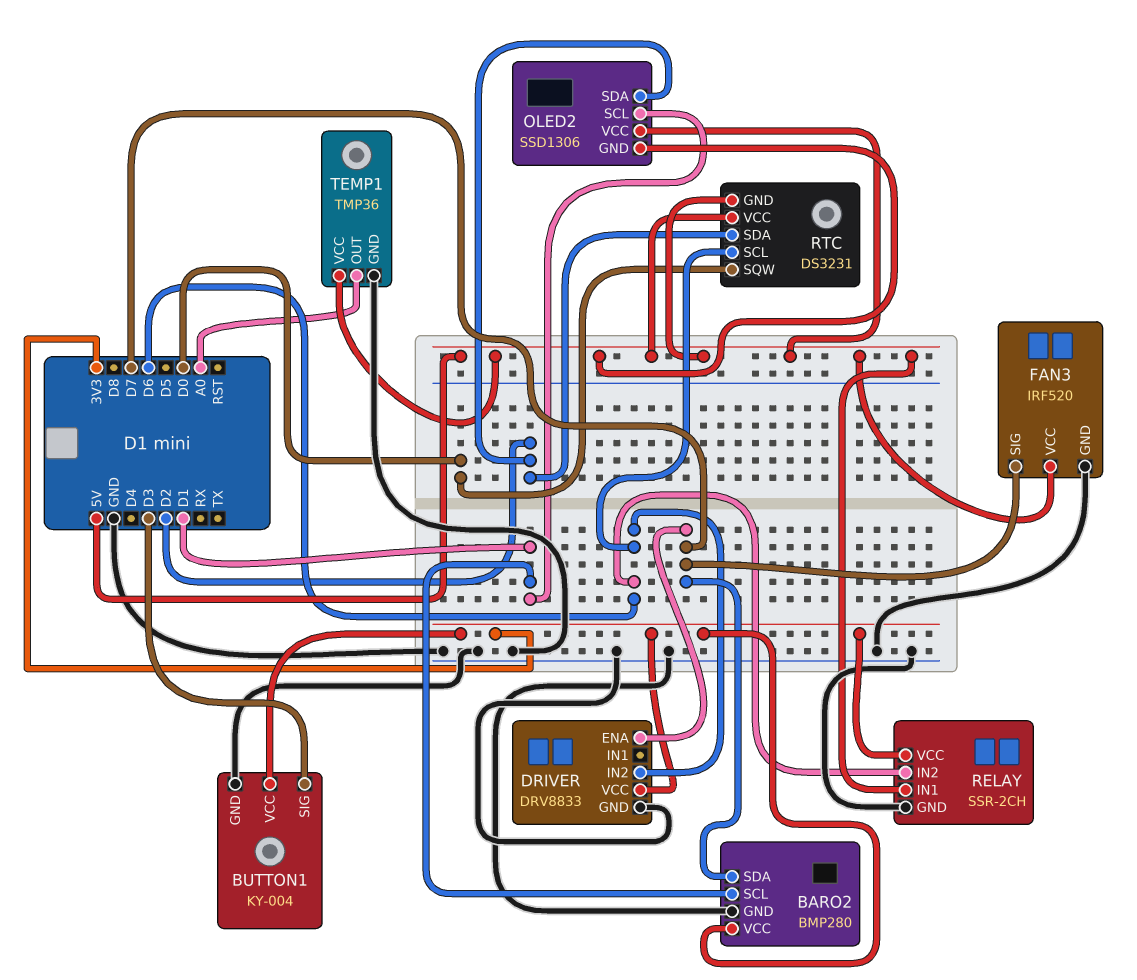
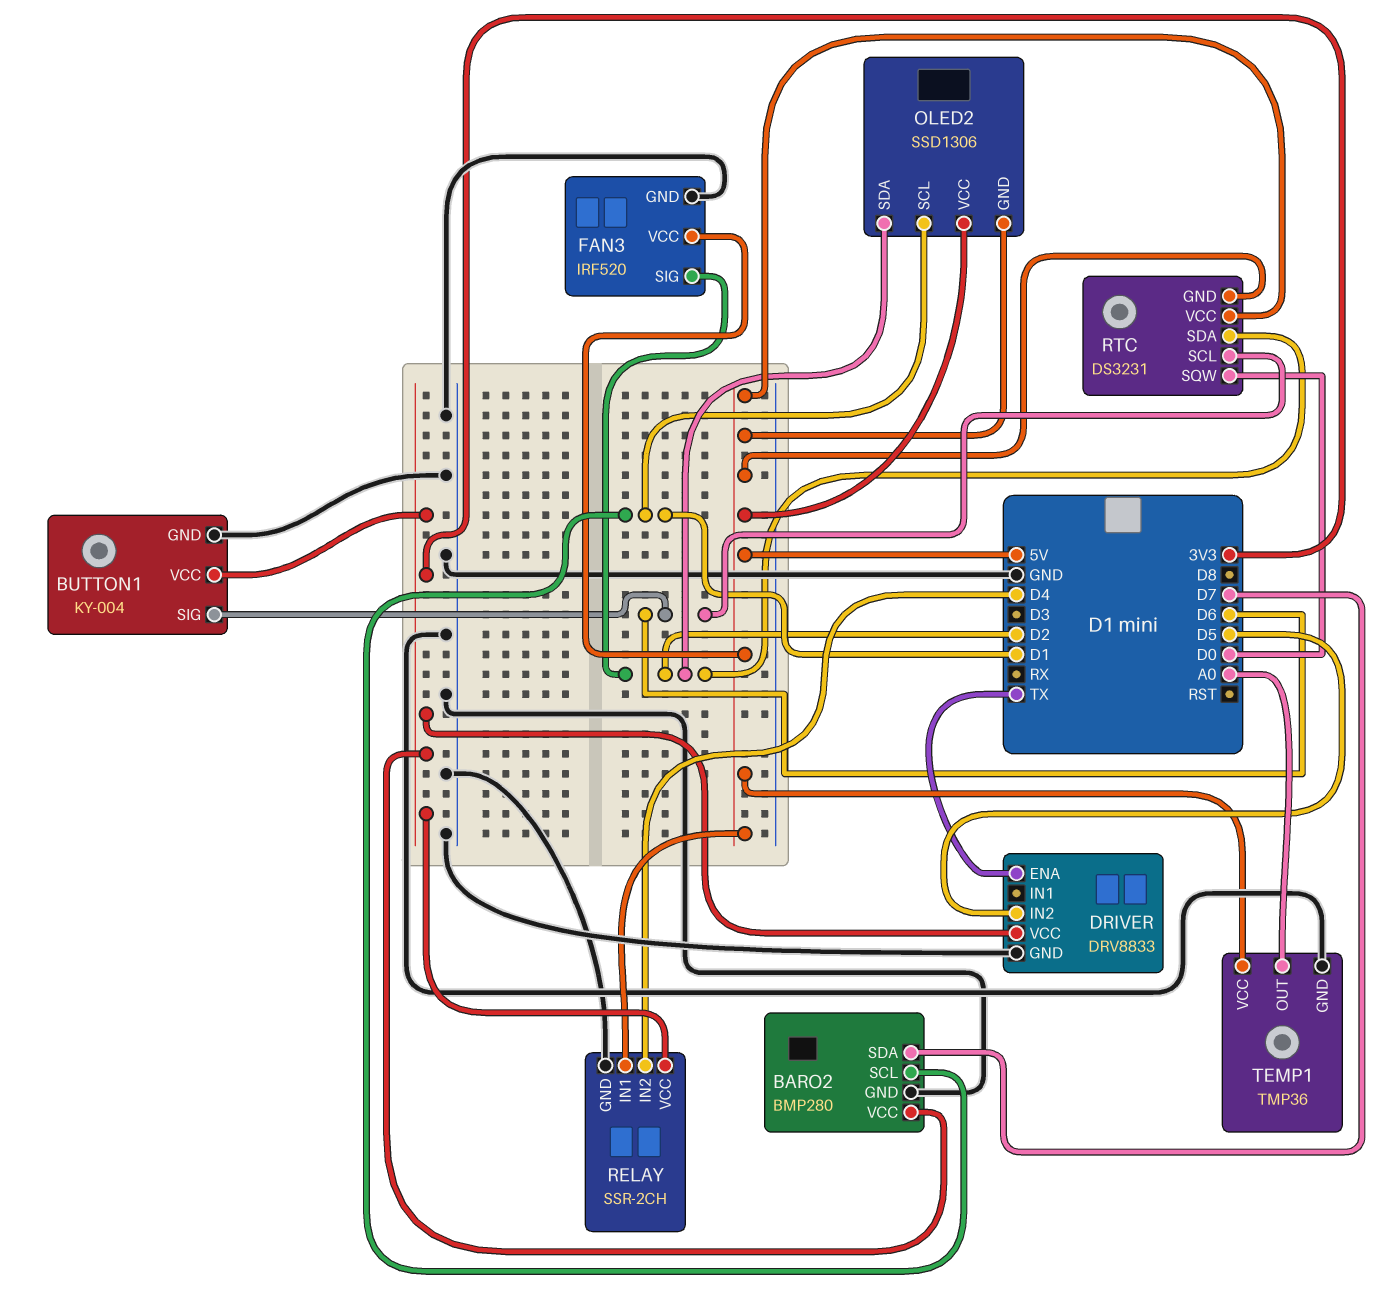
BUTTON1 pin SIG: D3 -> D6
DRIVER pin ENA: D7 -> TX
DRIVER pin IN2: D6 -> D5
FAN3 pin SIG: D7 -> D2
RELAY pin IN2: D6 -> D4

